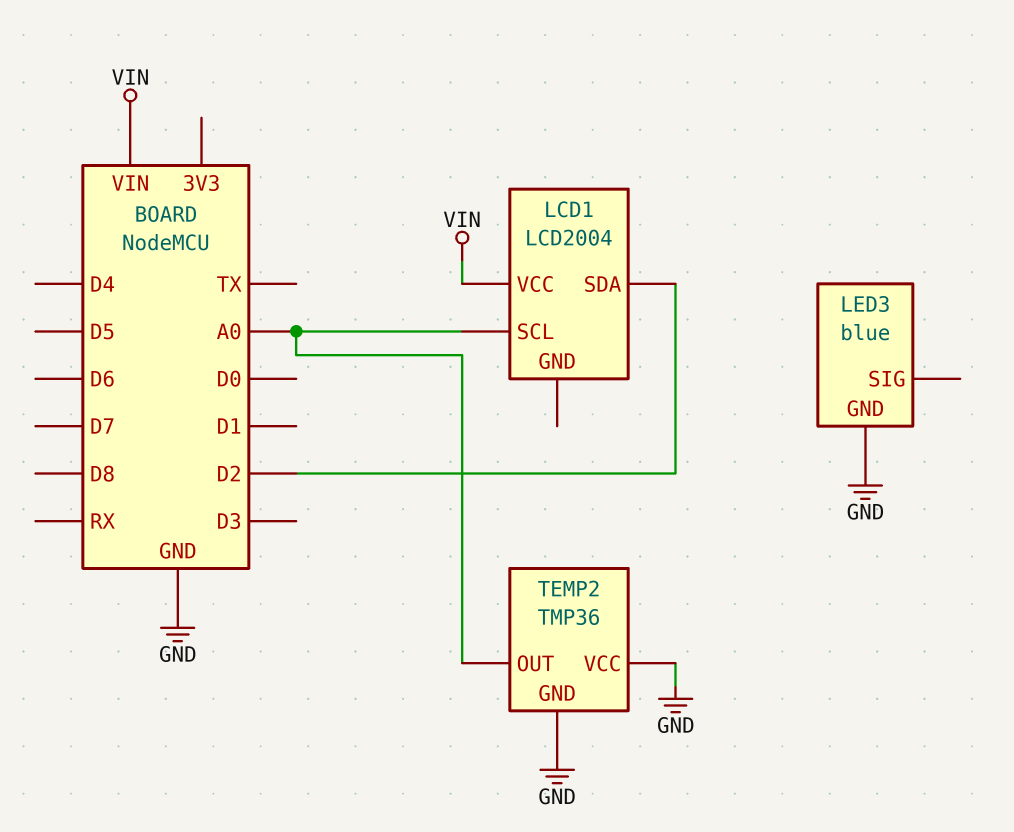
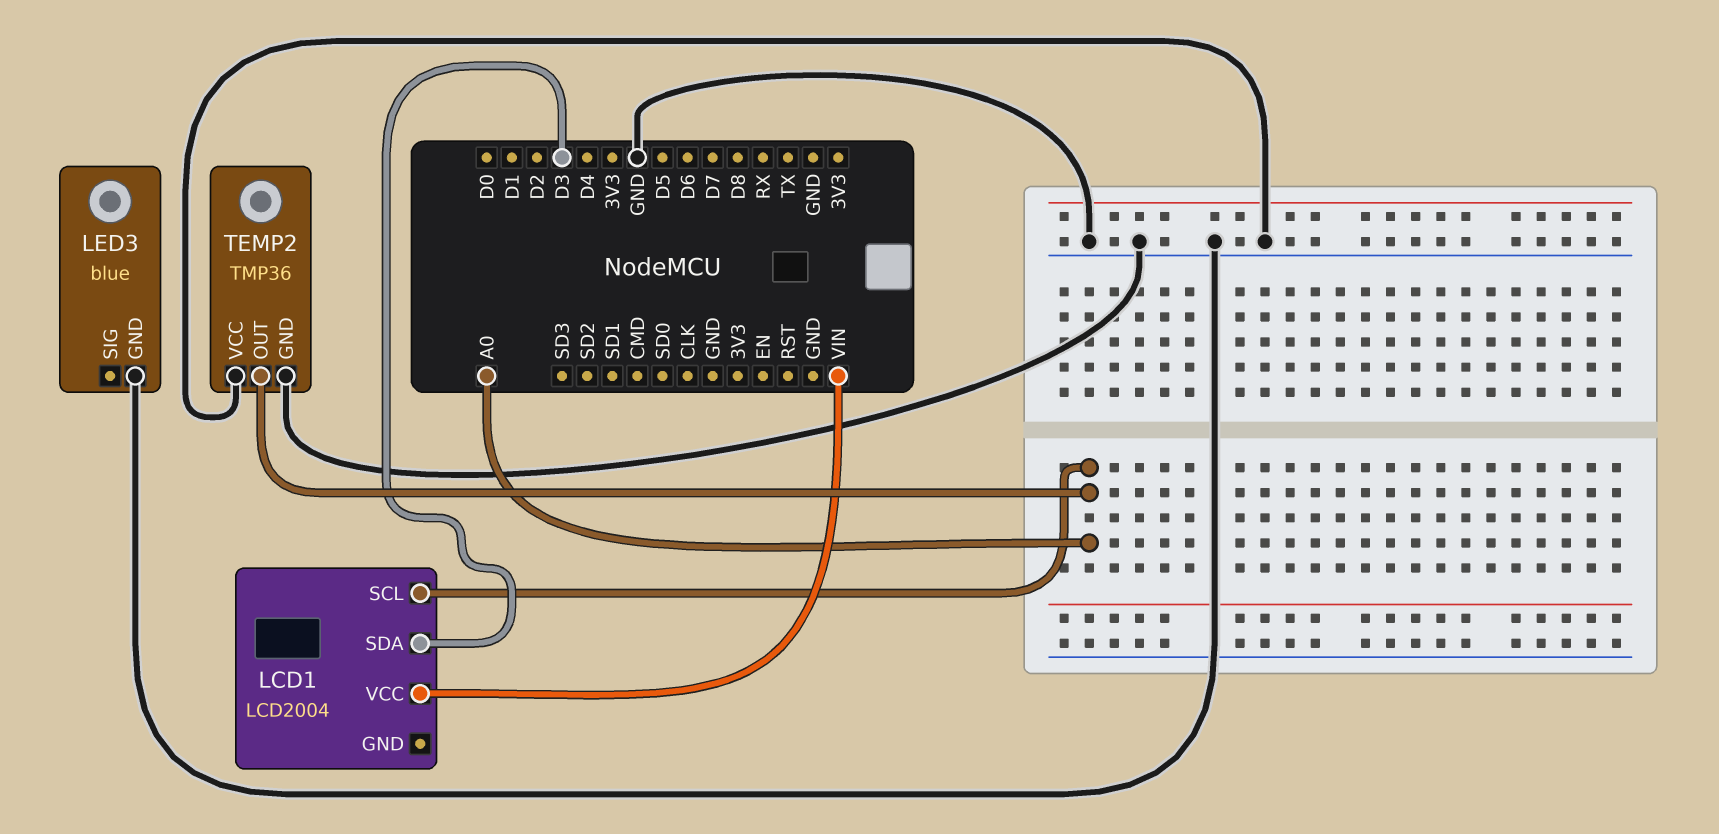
LCD1 pin SDA: D2 -> D3

